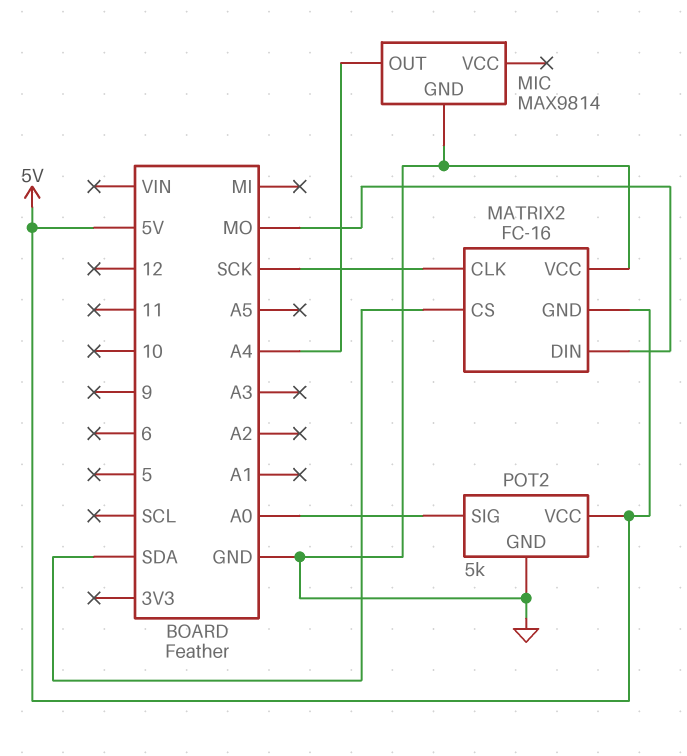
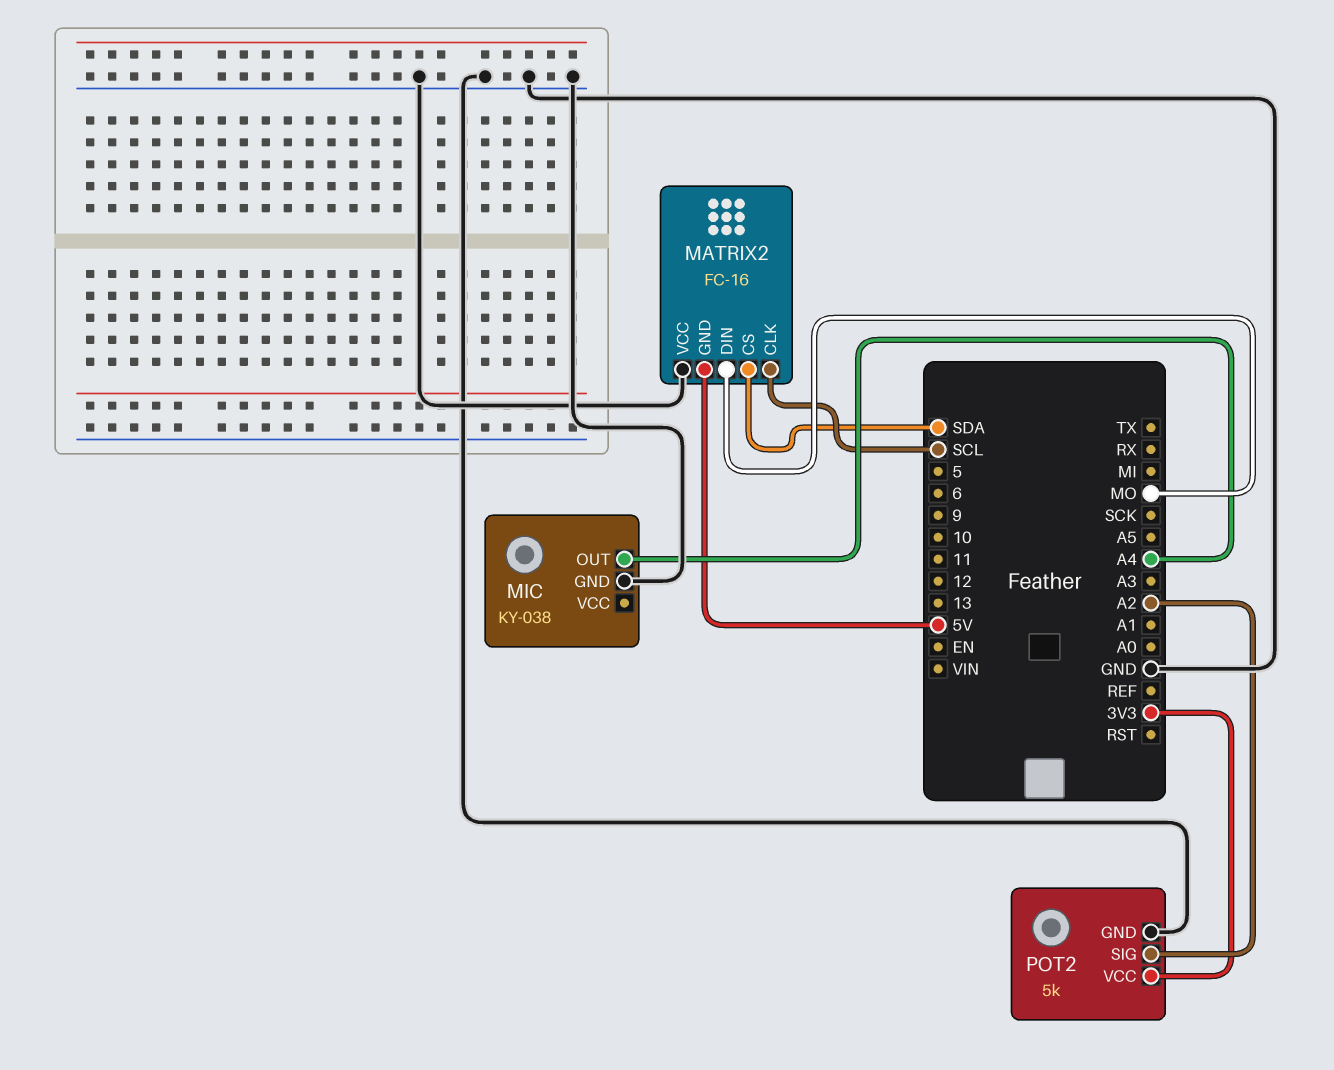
MATRIX2 pin CLK: SCK -> SCL
MIC: MAX9814 -> KY-038
POT2 pin SIG: A0 -> A2
POT2 pin VCC: 5V -> 3V3

